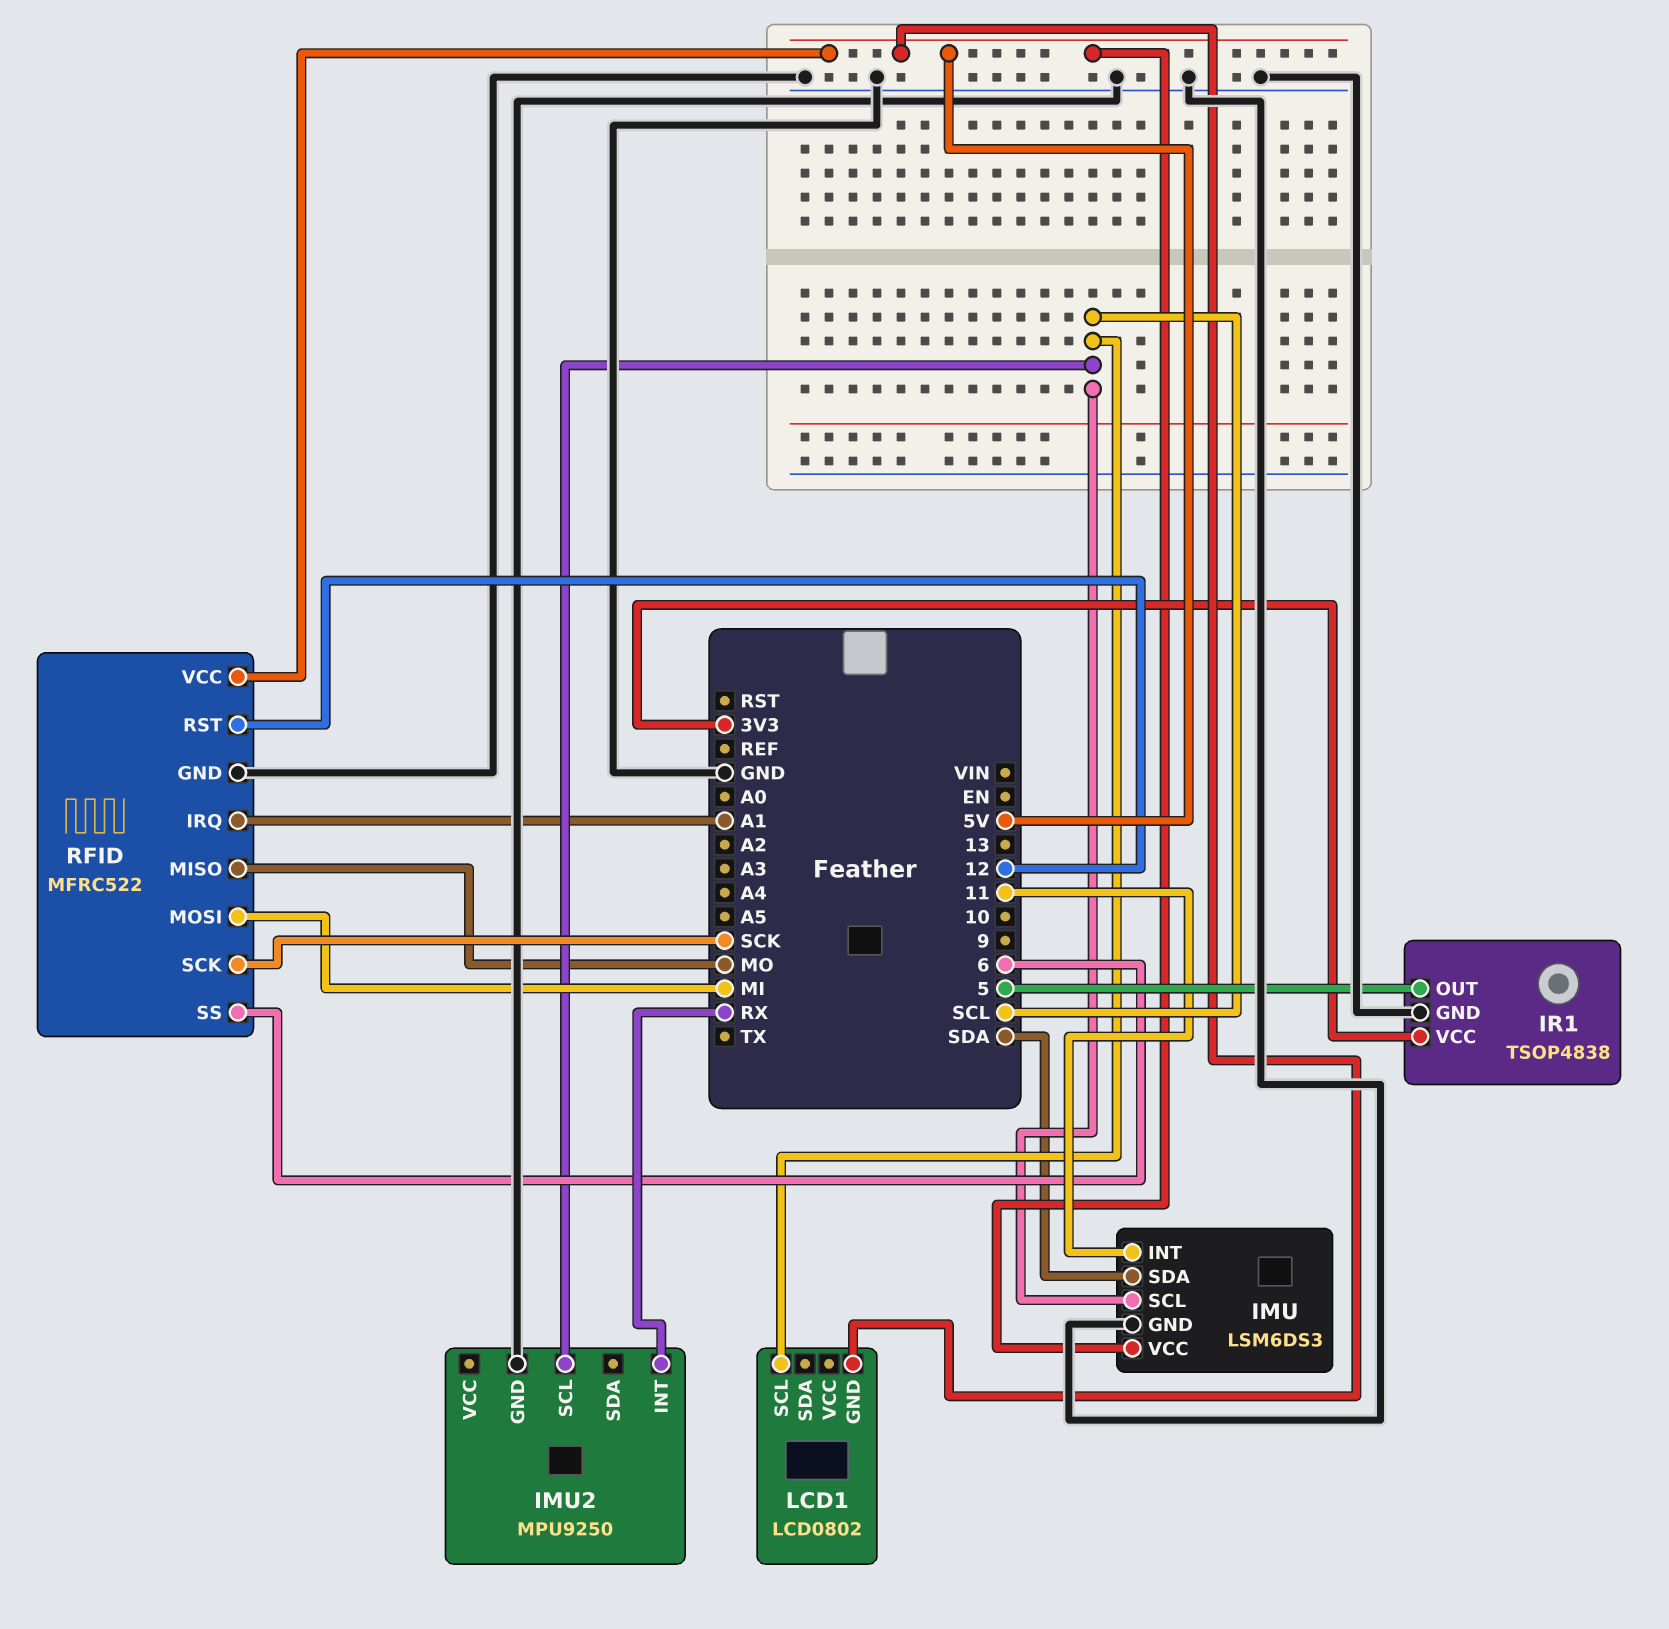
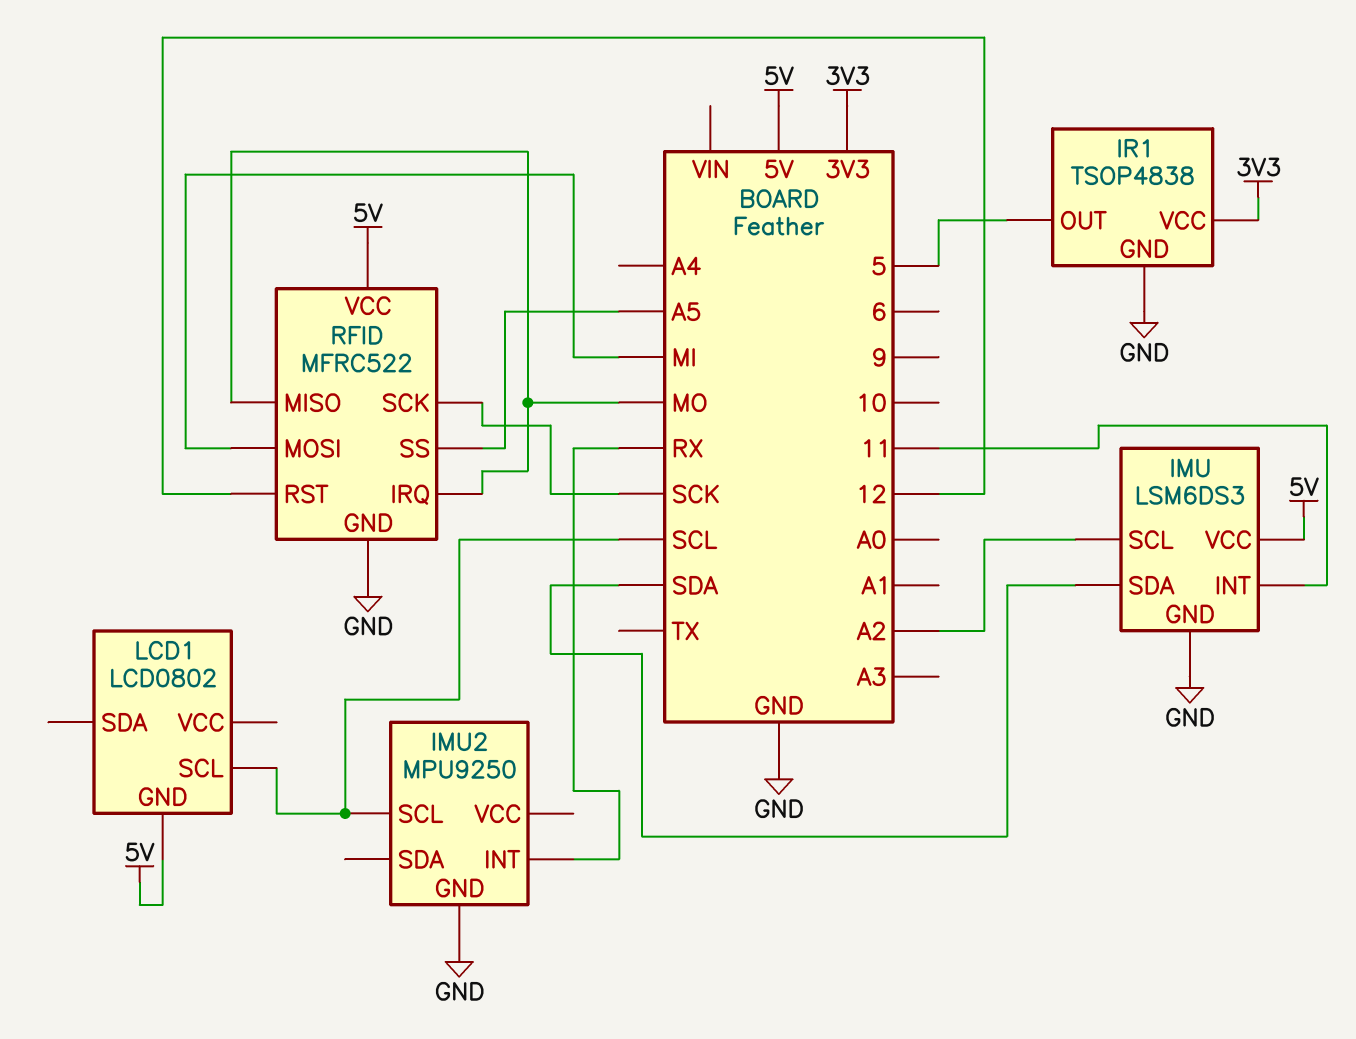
IMU pin SCL: SCL -> A2
RFID pin IRQ: A1 -> MO
RFID pin SS: 6 -> A5

